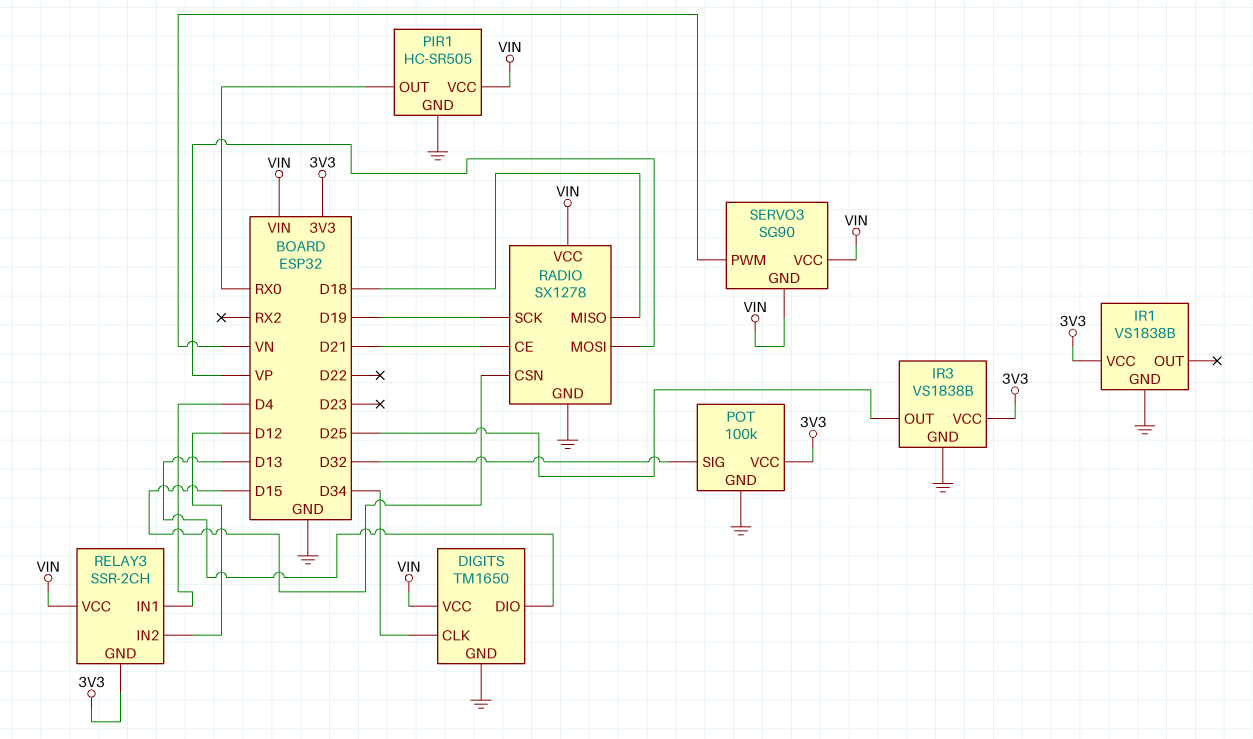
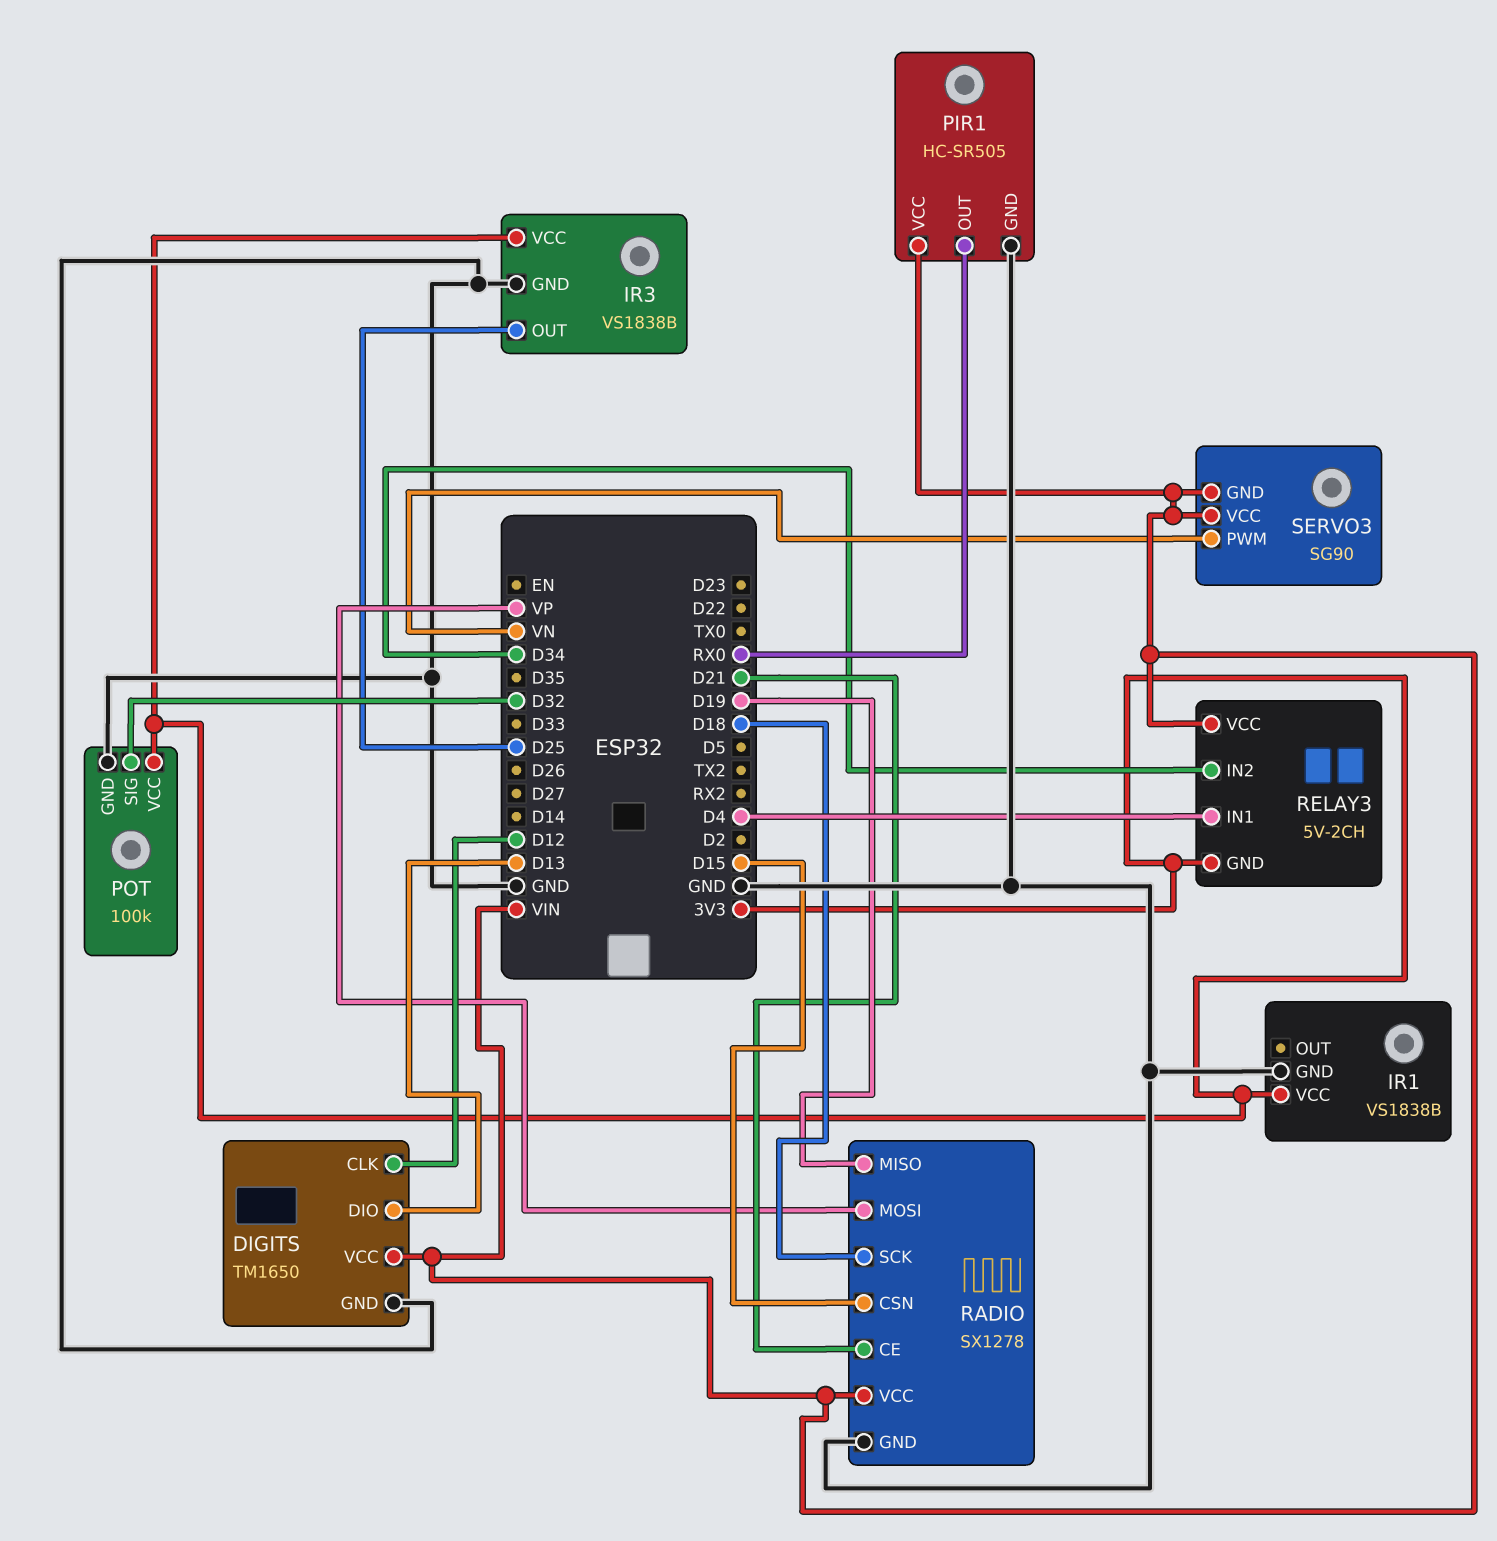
DIGITS pin CLK: D34 -> D12
RADIO pin MISO: D18 -> D19
RADIO pin SCK: D19 -> D18
RELAY3: SSR-2CH -> 5V-2CH
RELAY3 pin IN2: D12 -> D34

